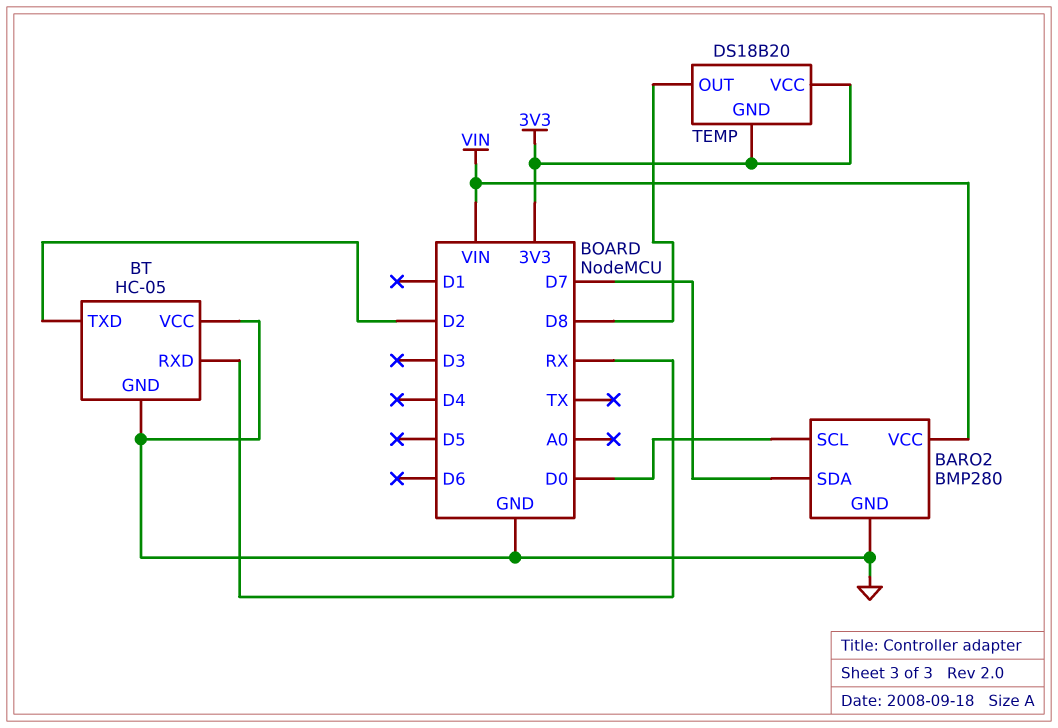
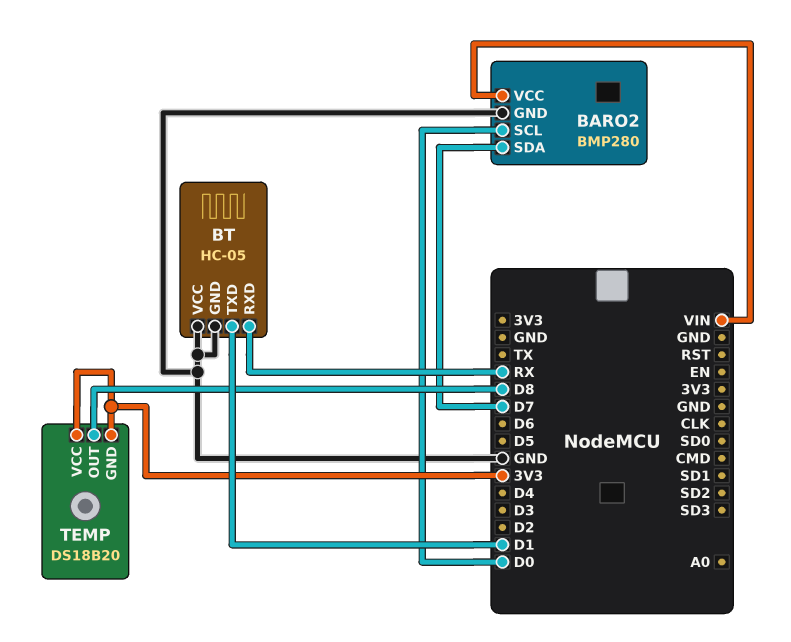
BT pin TXD: D2 -> D1

